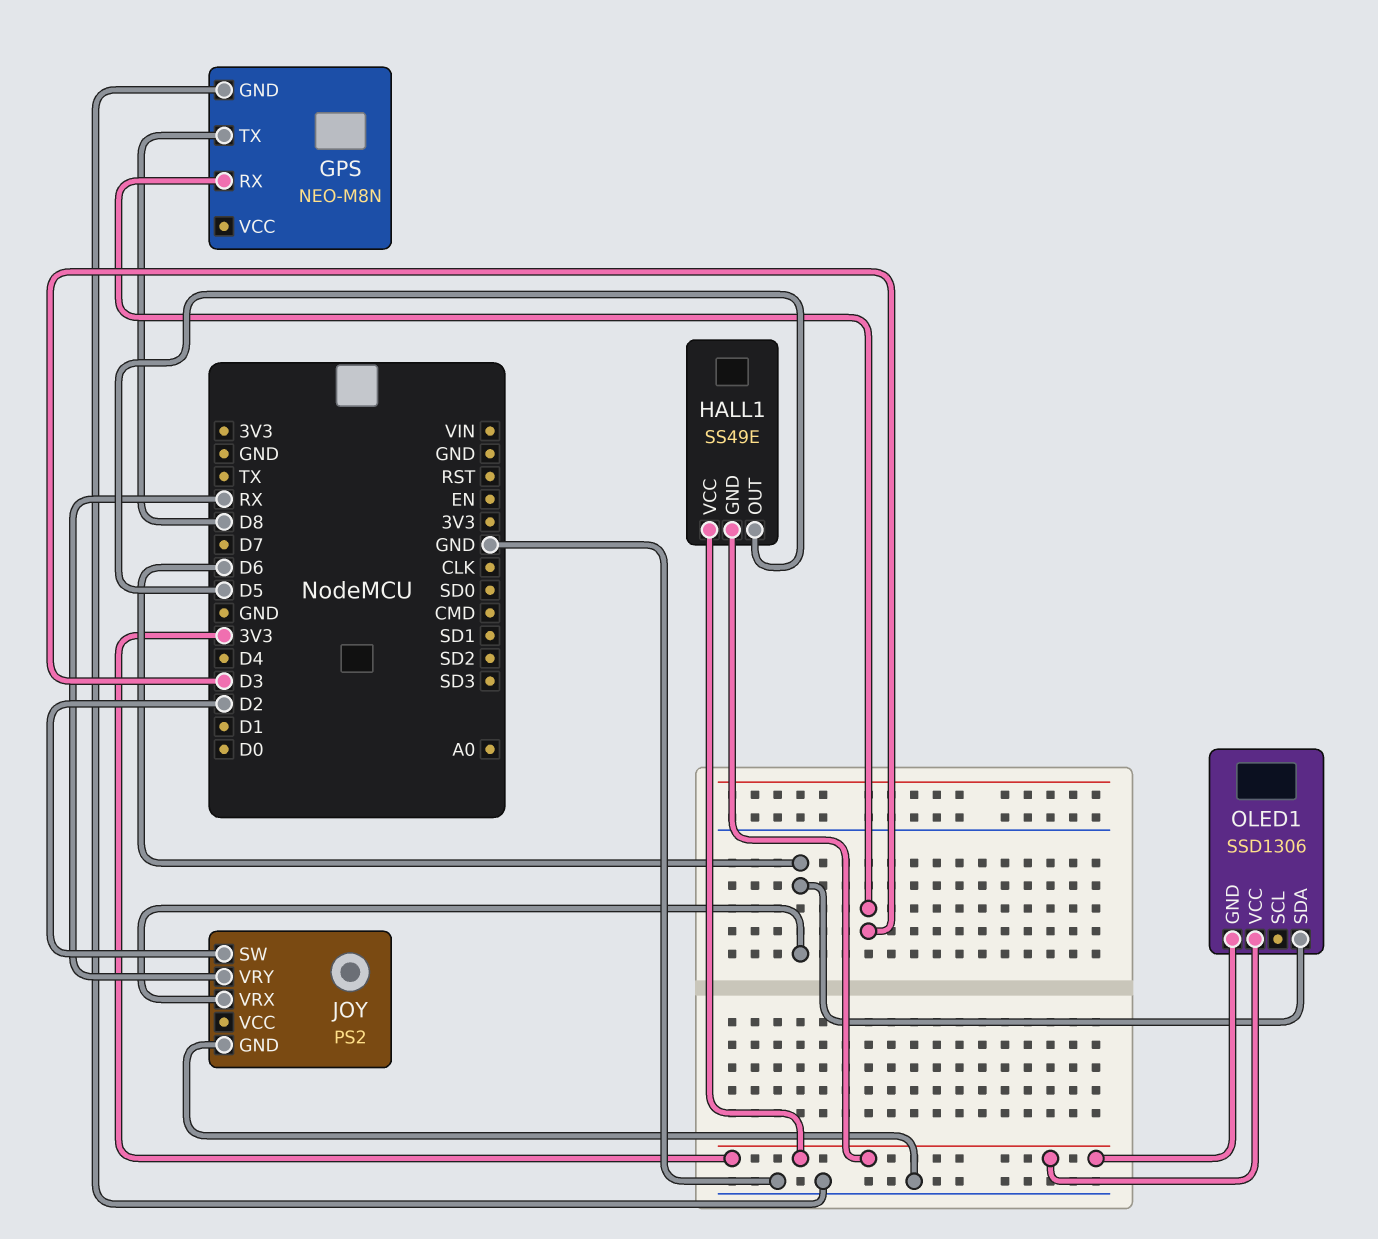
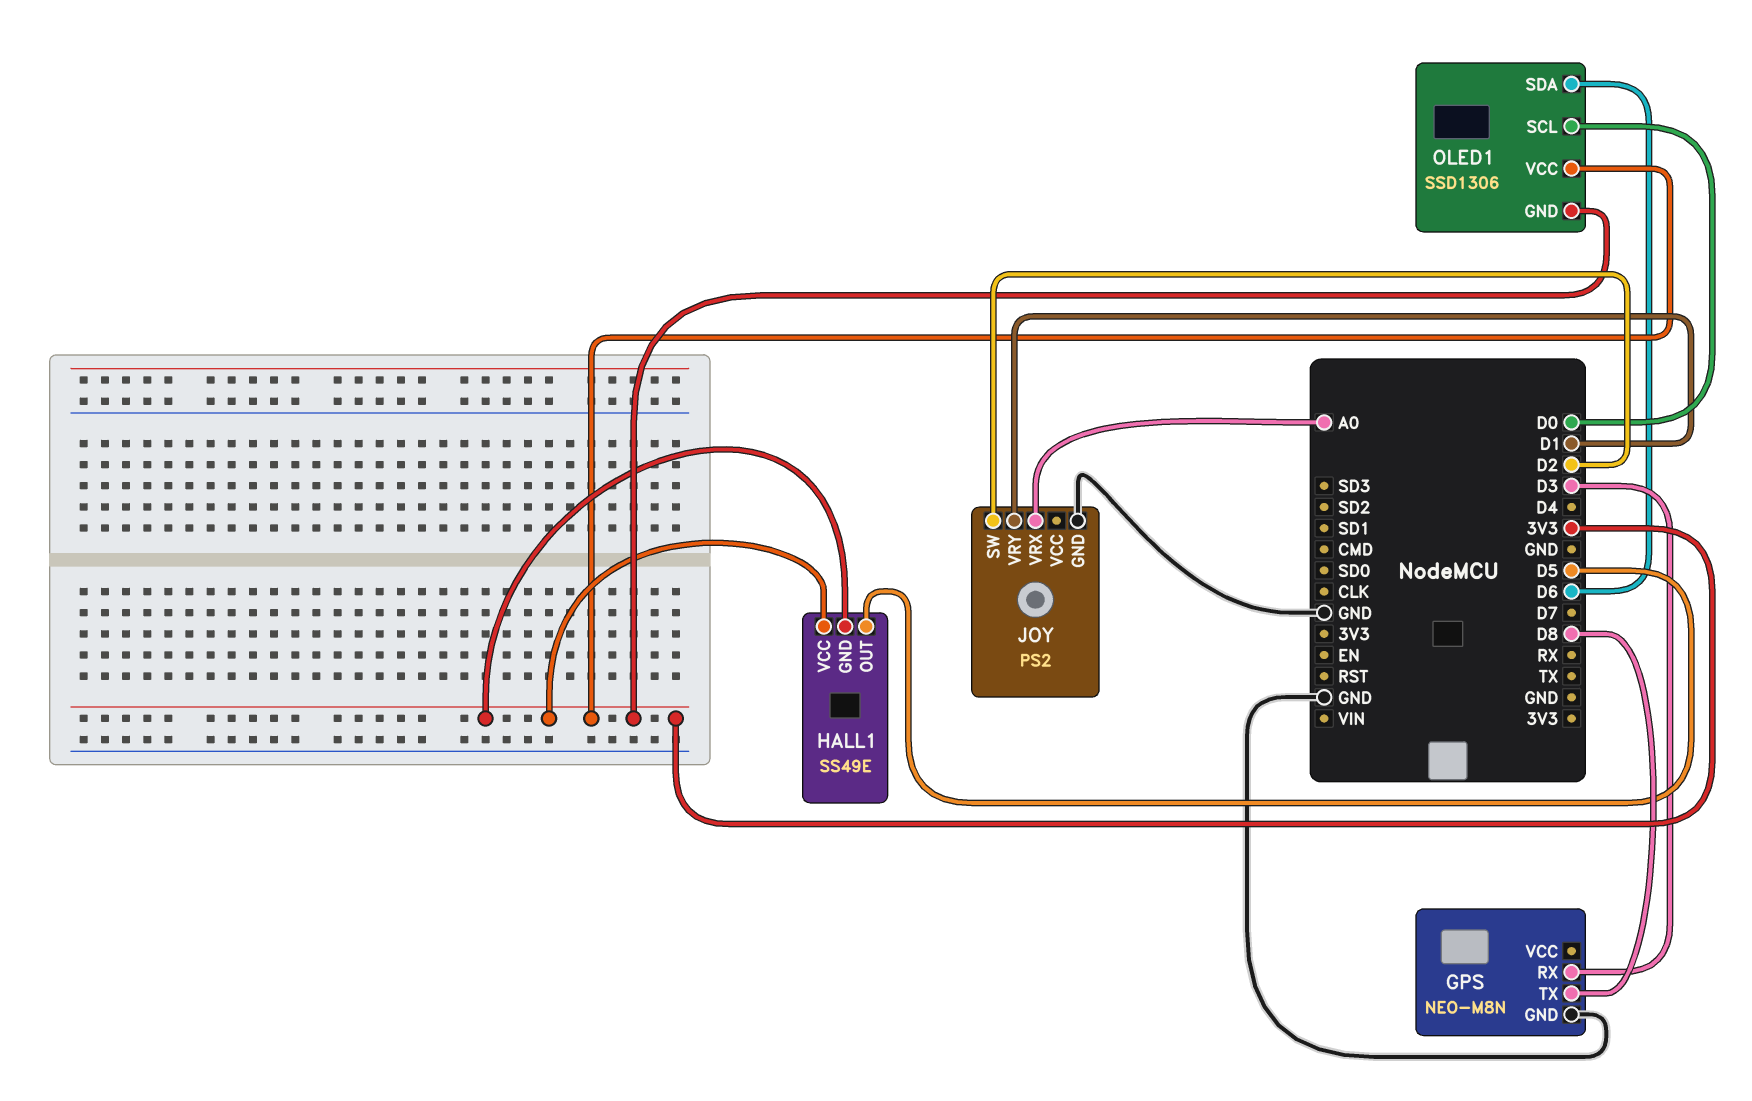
JOY pin VRX: D6 -> A0
JOY pin VRY: RX -> D1
OLED1 pin SCL: none -> D0

